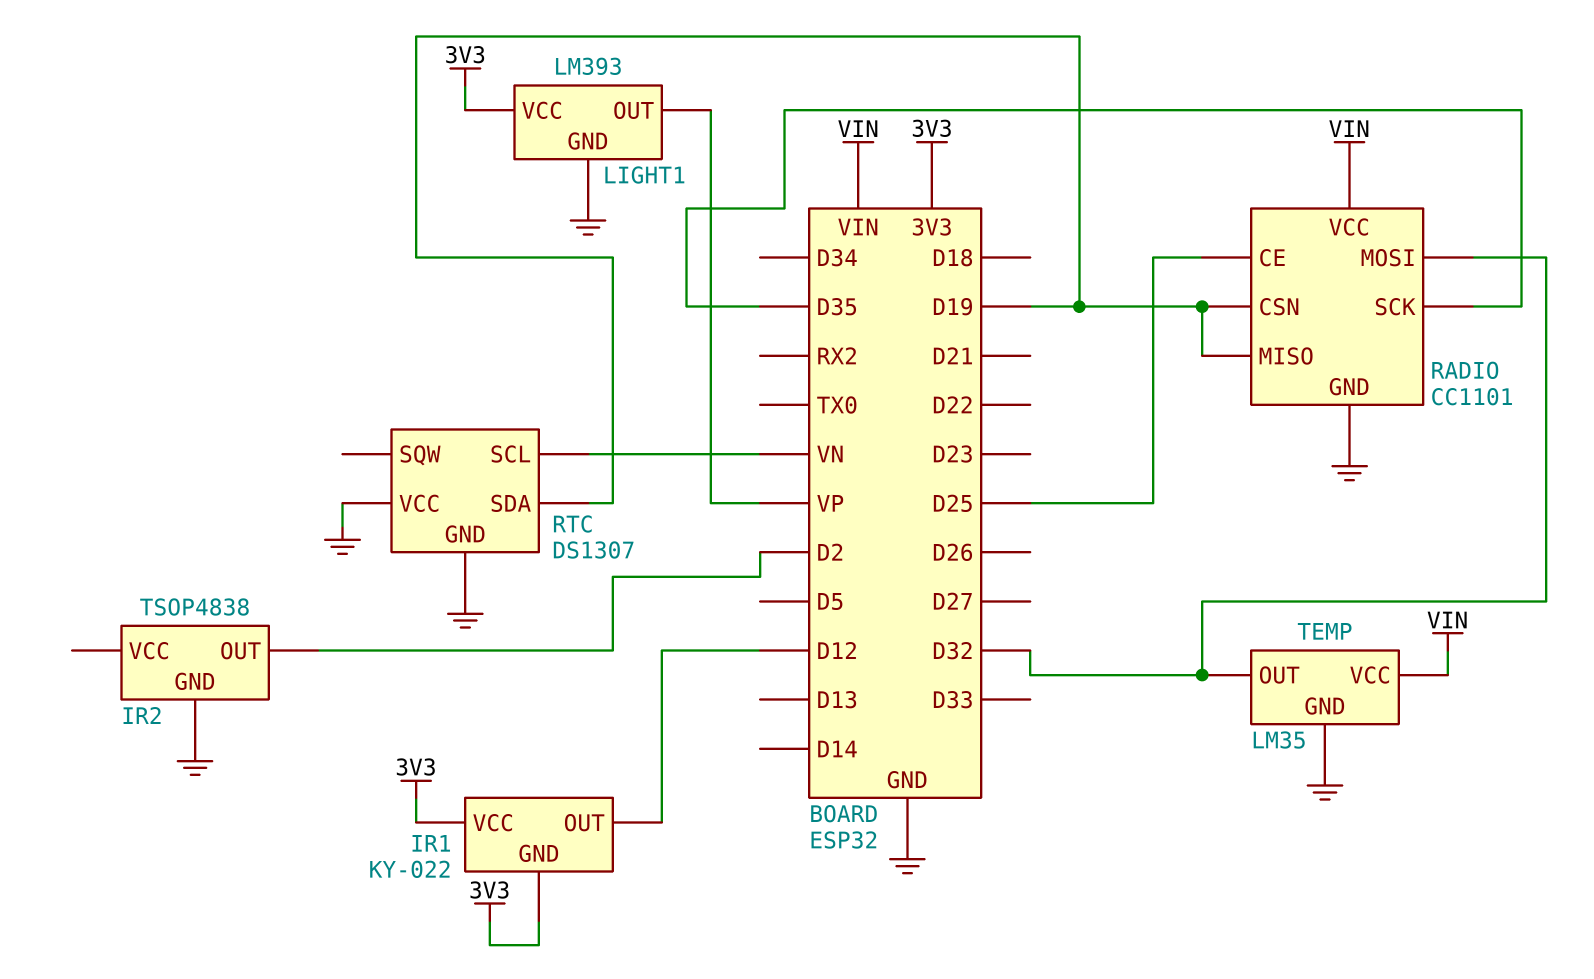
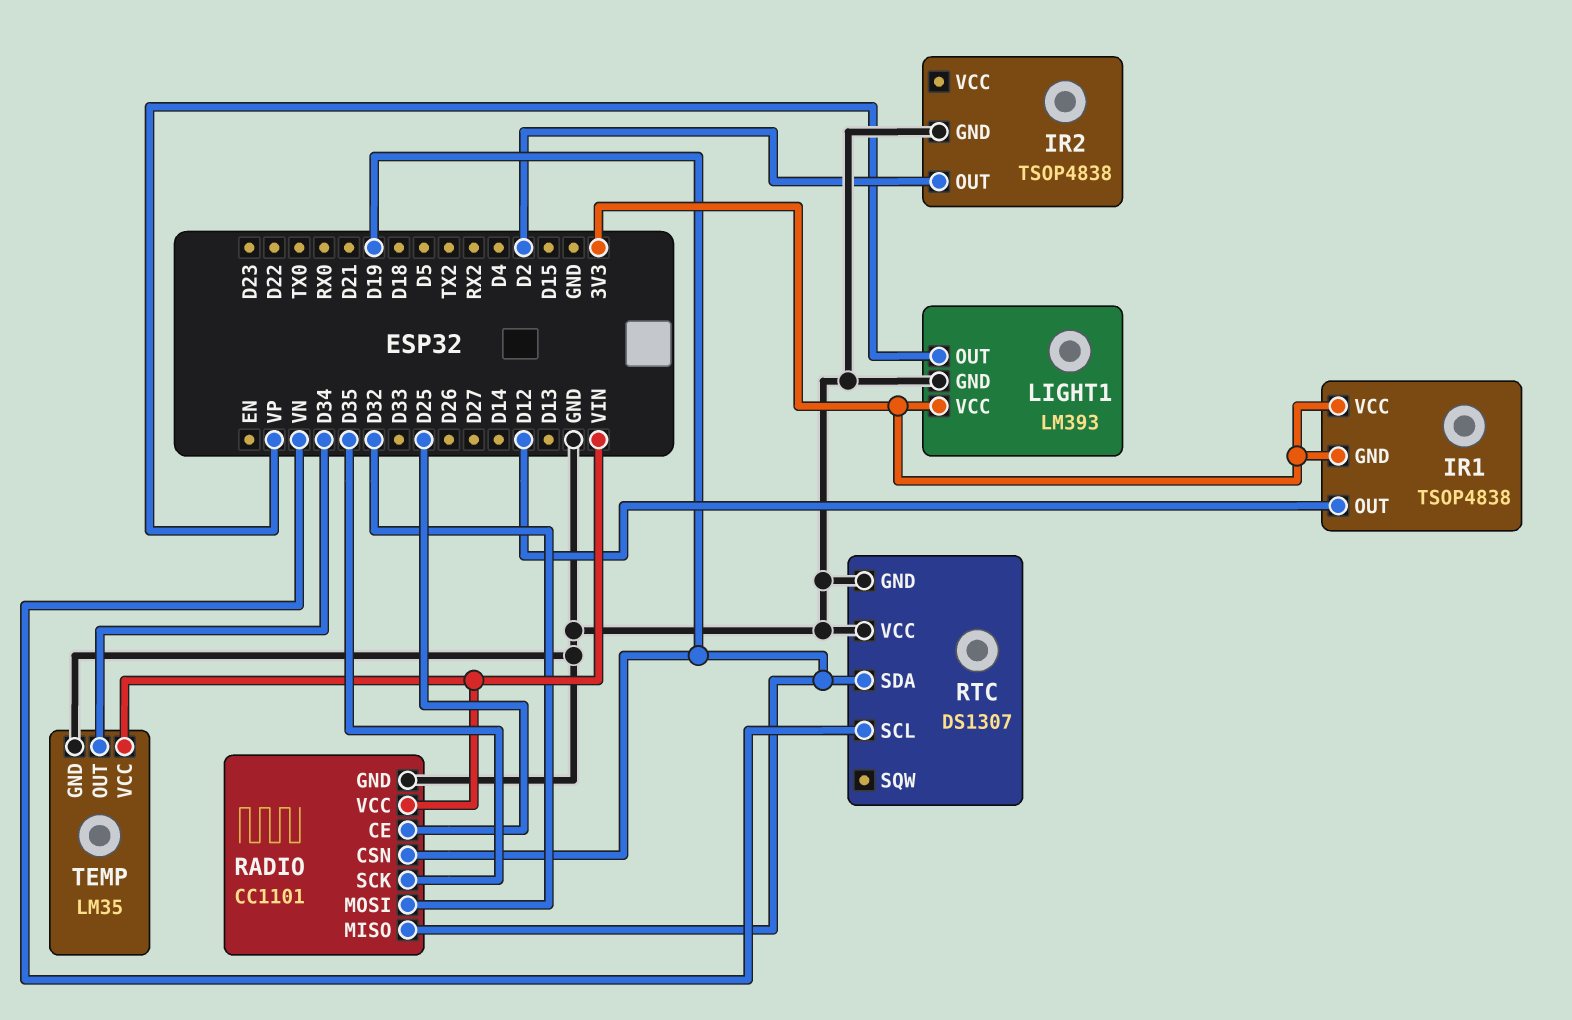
IR1: KY-022 -> TSOP4838
TEMP pin OUT: D32 -> D34

